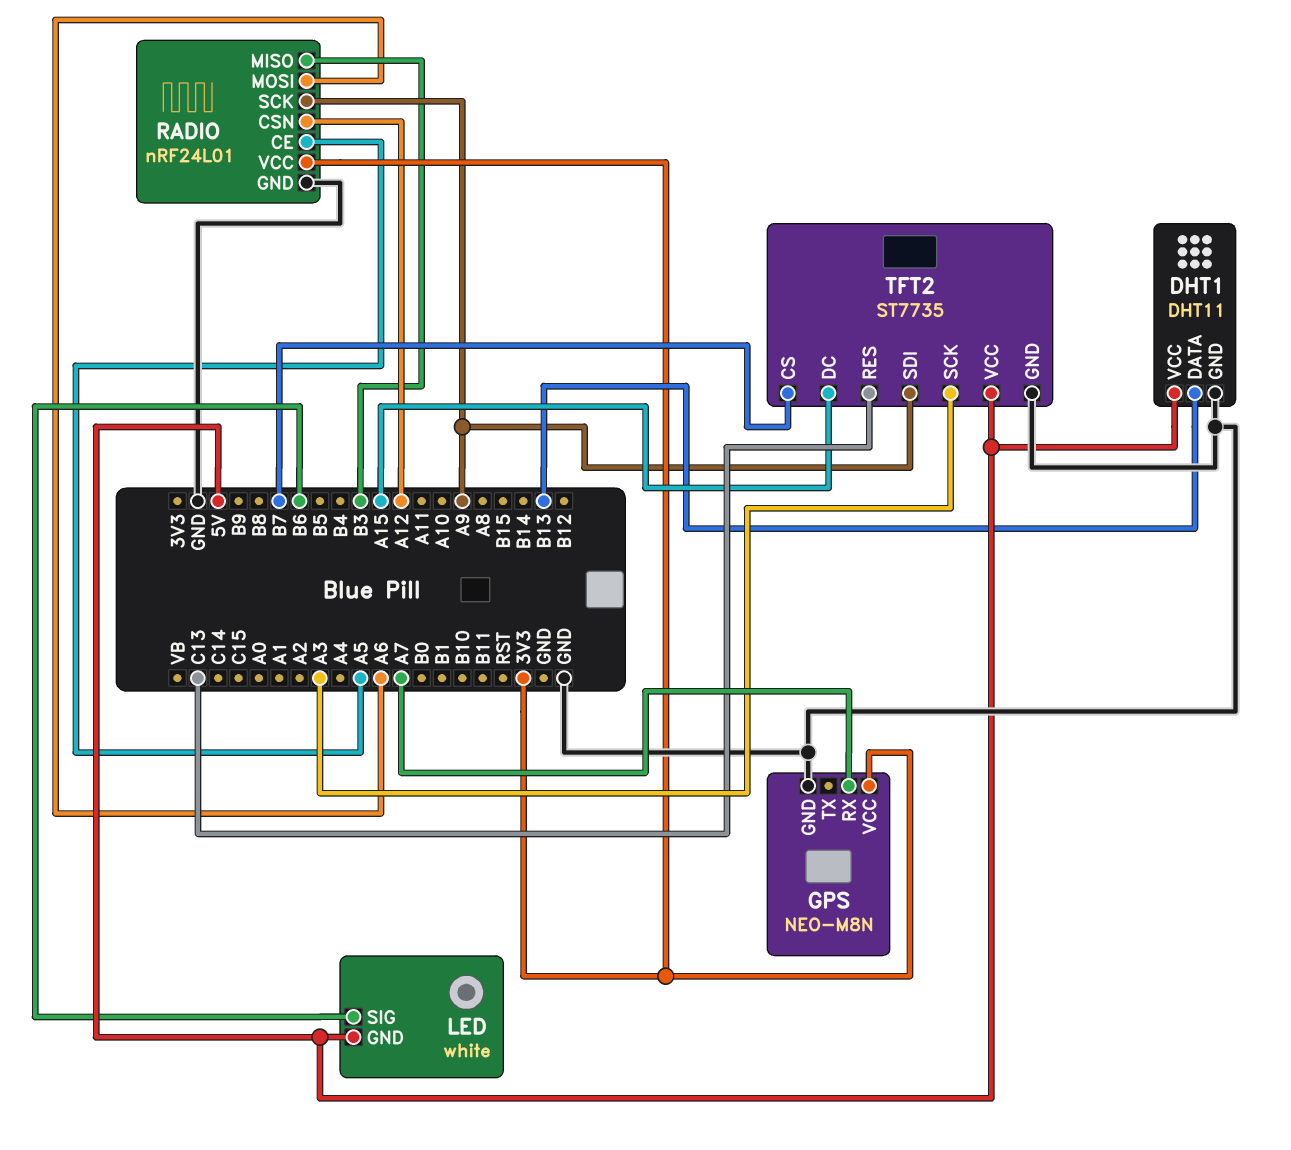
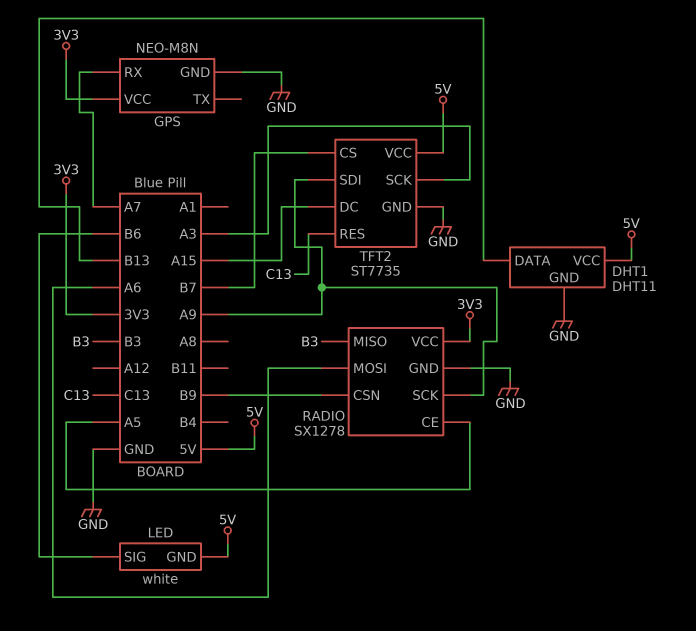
RADIO: nRF24L01 -> SX1278
RADIO pin CSN: A12 -> B9

